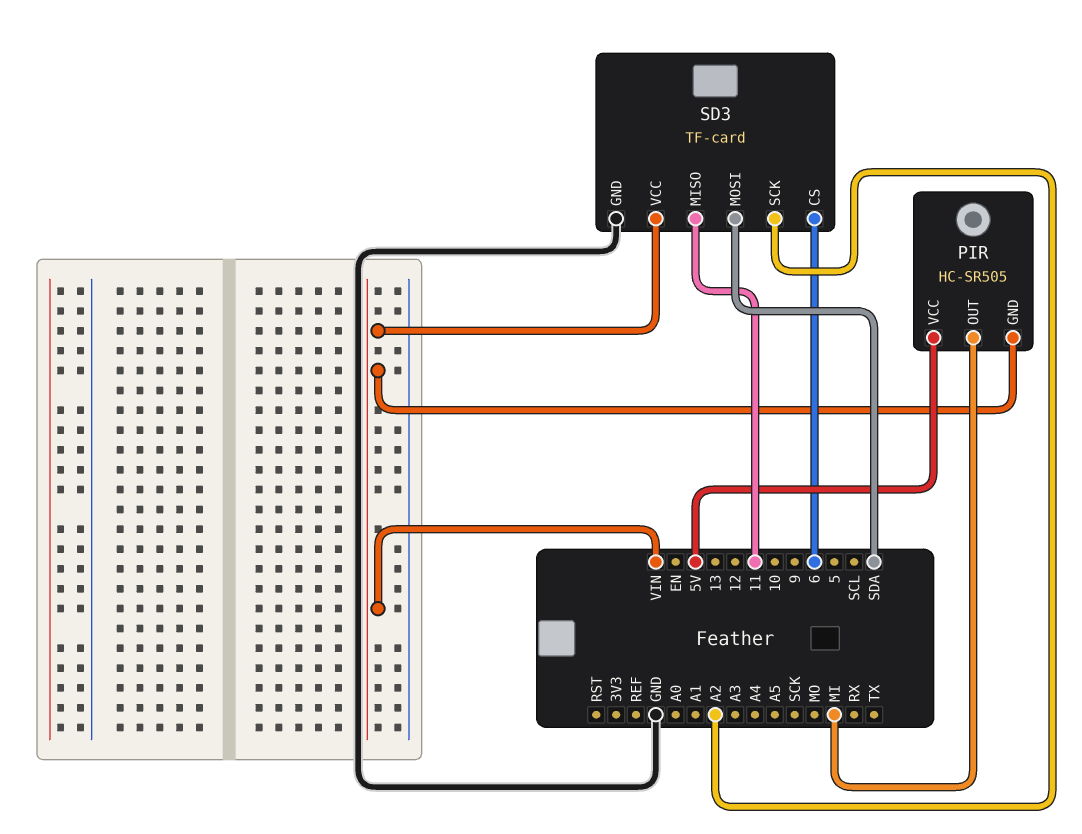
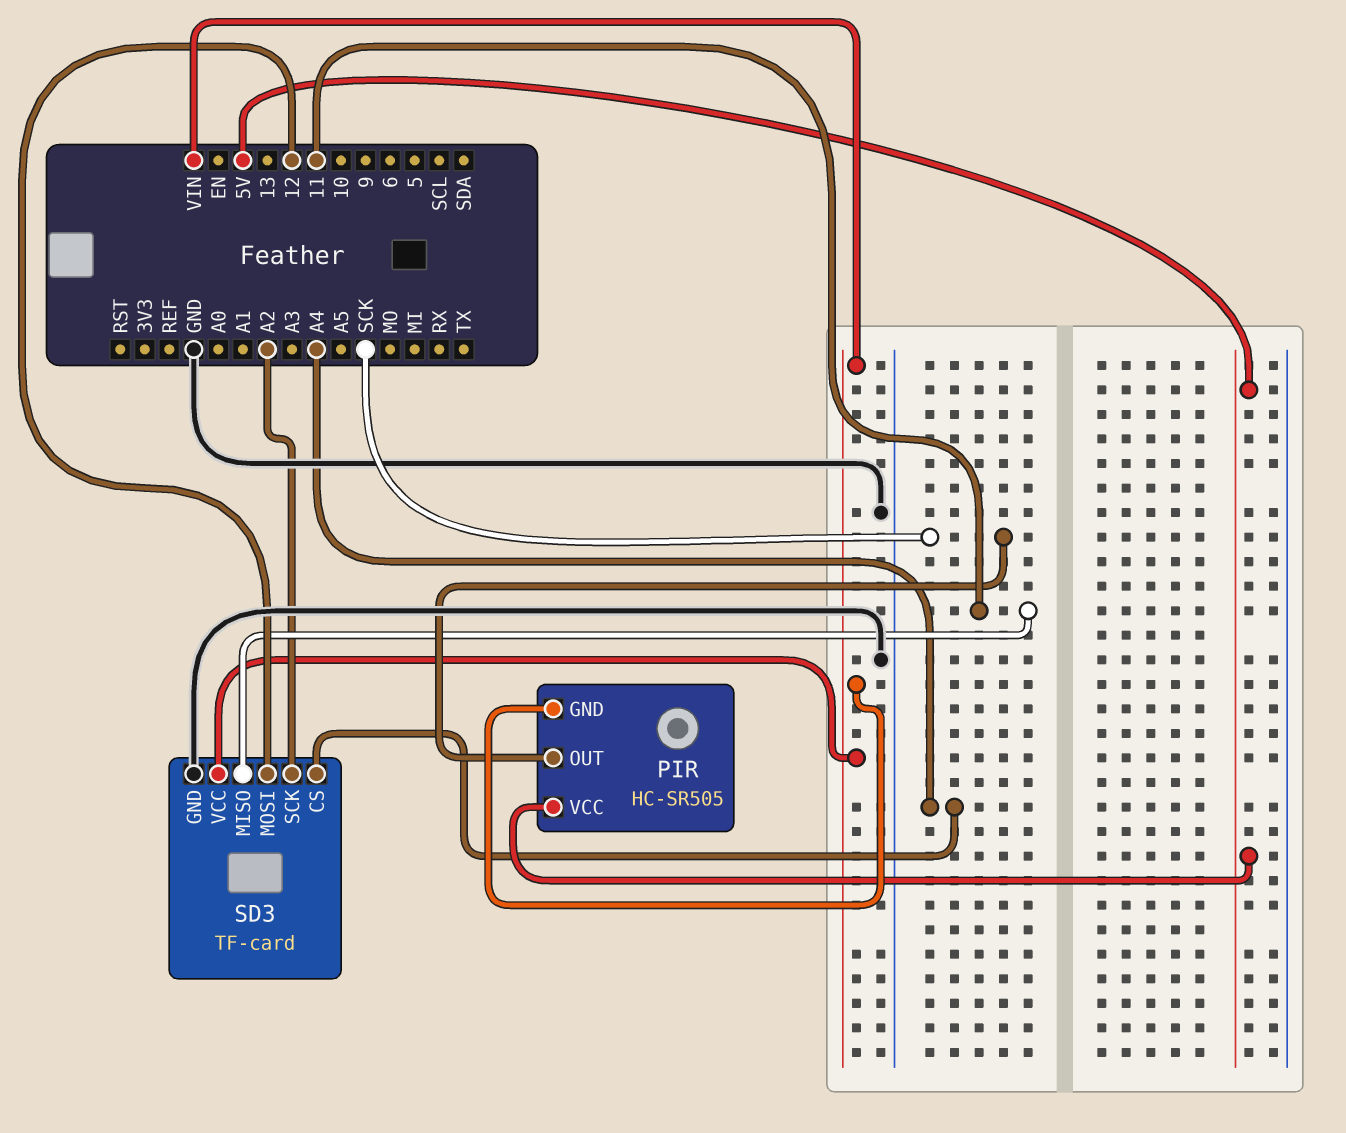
PIR pin OUT: MI -> SCK
SD3 pin CS: 6 -> A4
SD3 pin MOSI: SDA -> 12

